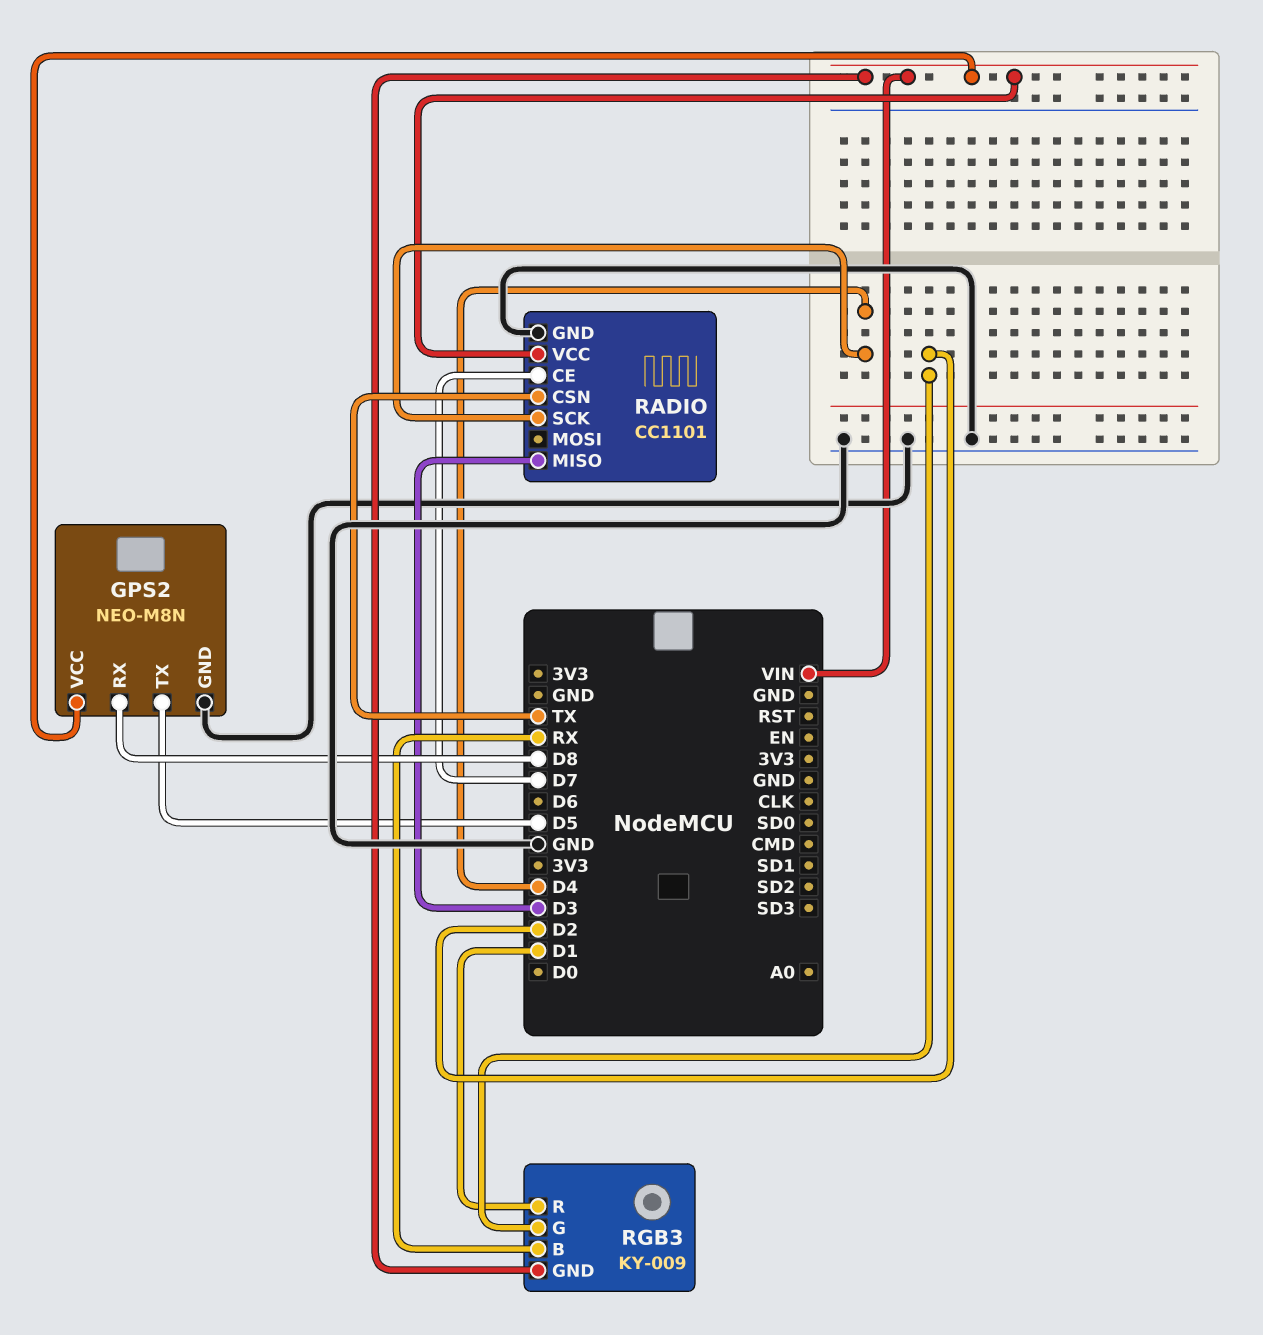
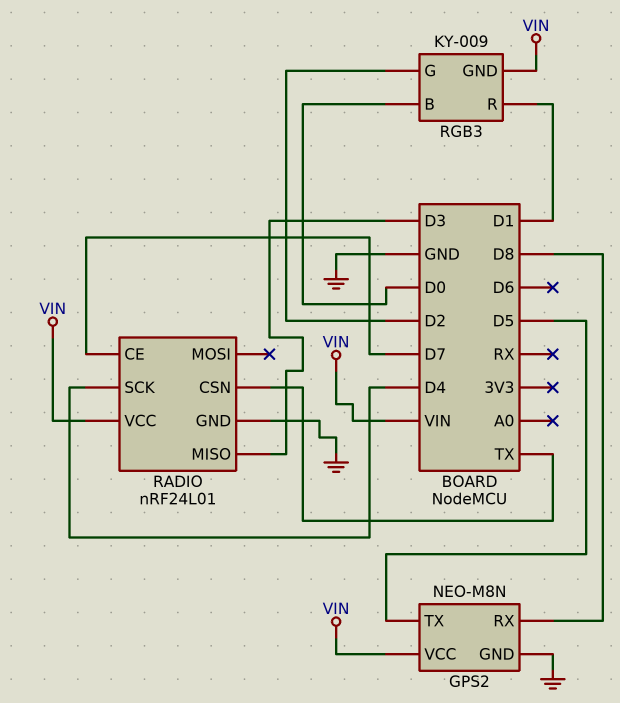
RADIO: CC1101 -> nRF24L01
RGB3 pin B: RX -> D0

